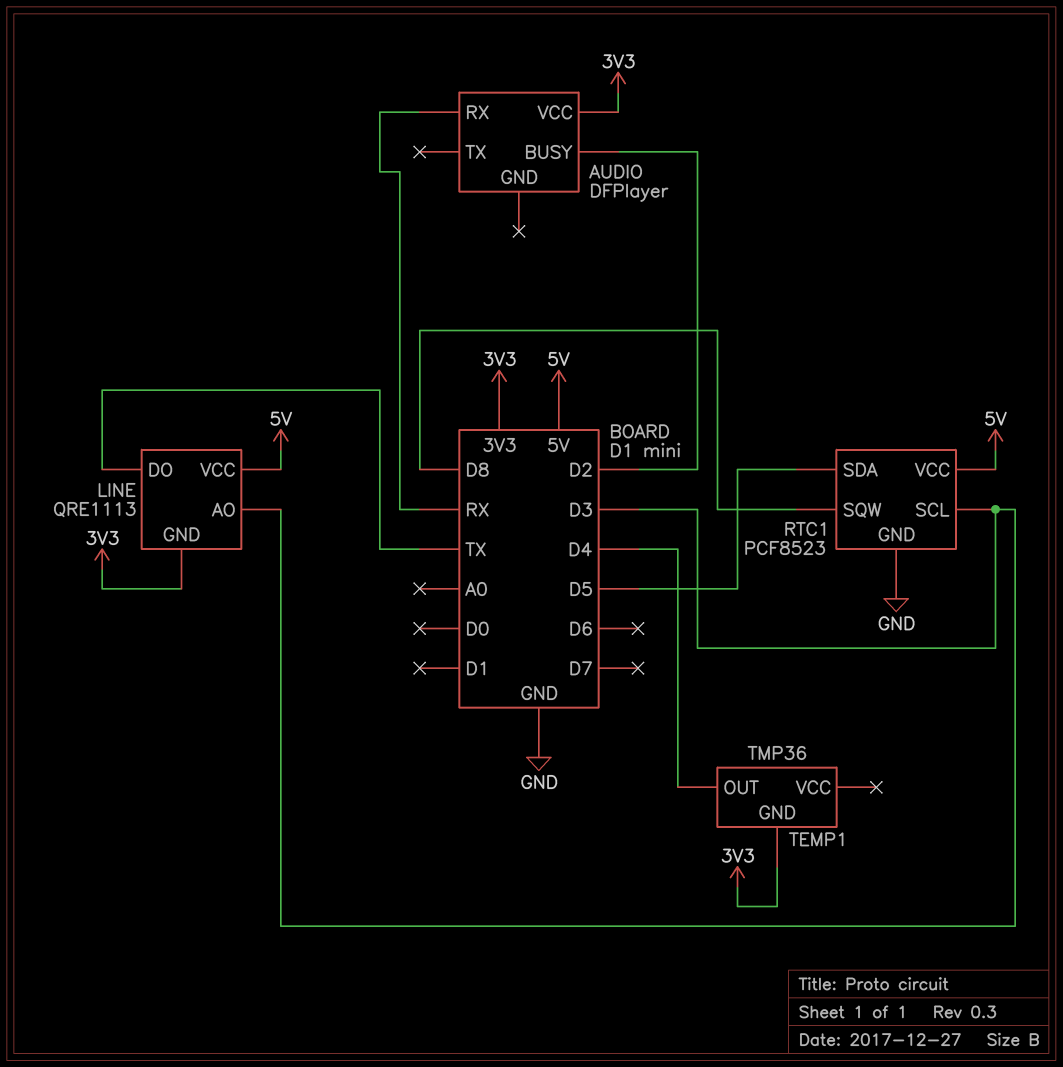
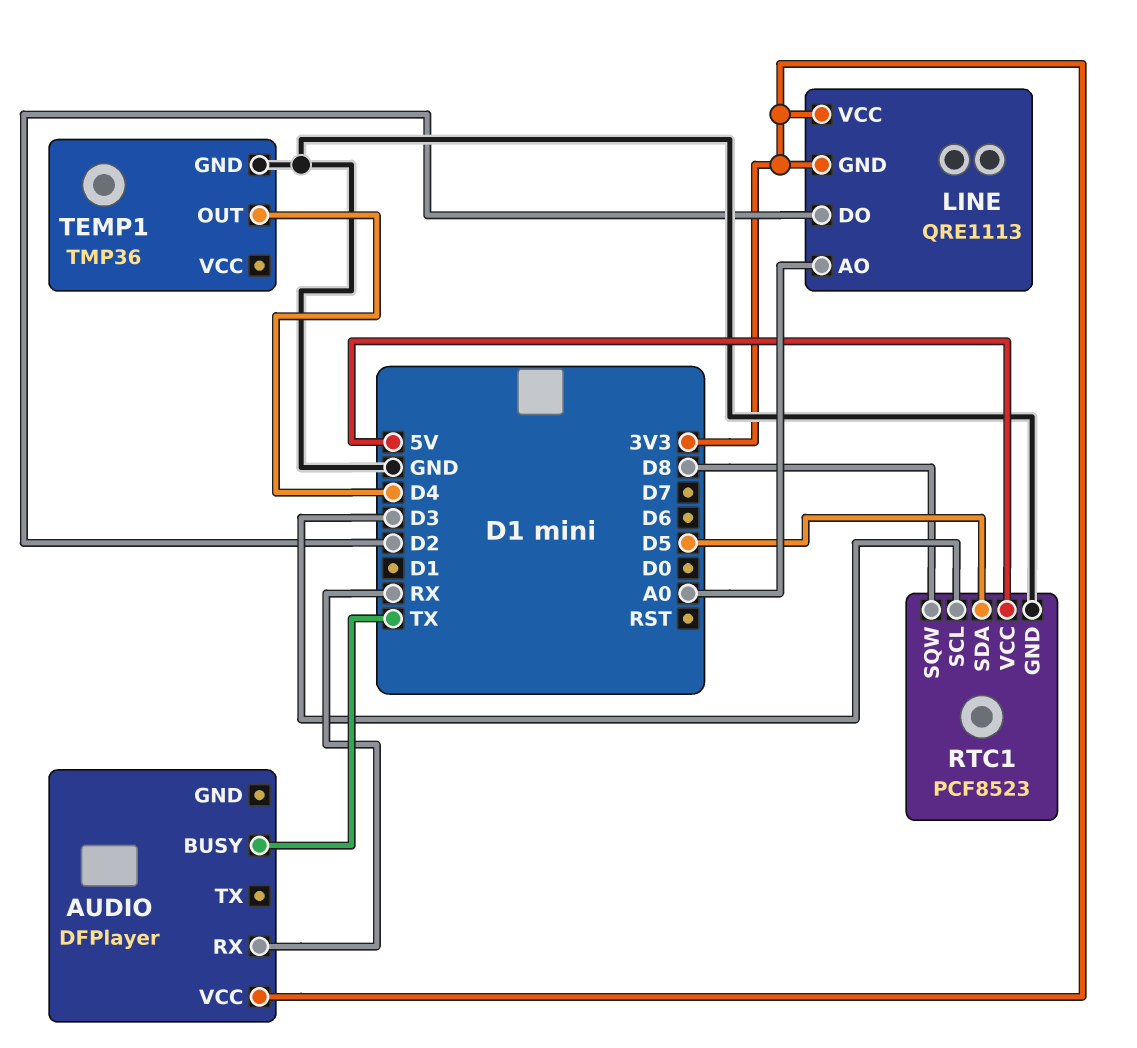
AUDIO pin BUSY: D2 -> TX
LINE pin AO: D3 -> A0
LINE pin DO: TX -> D2
LINE pin VCC: 5V -> 3V3
TEMP1 pin GND: 3V3 -> GND

